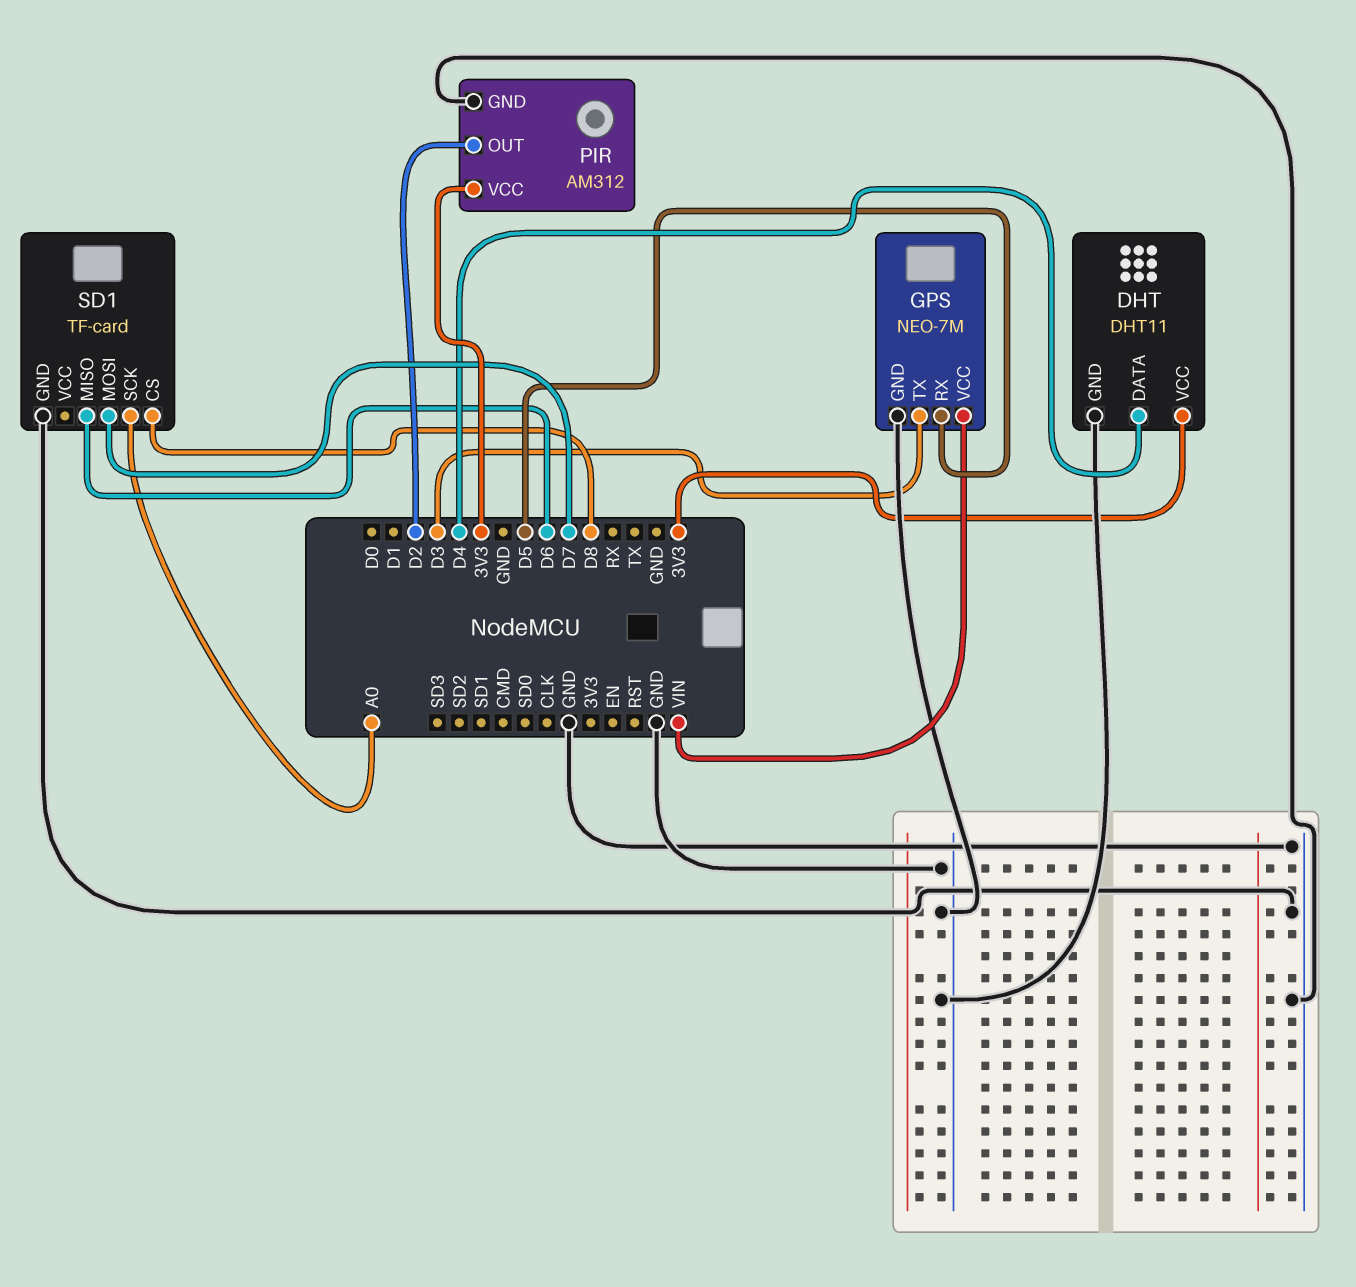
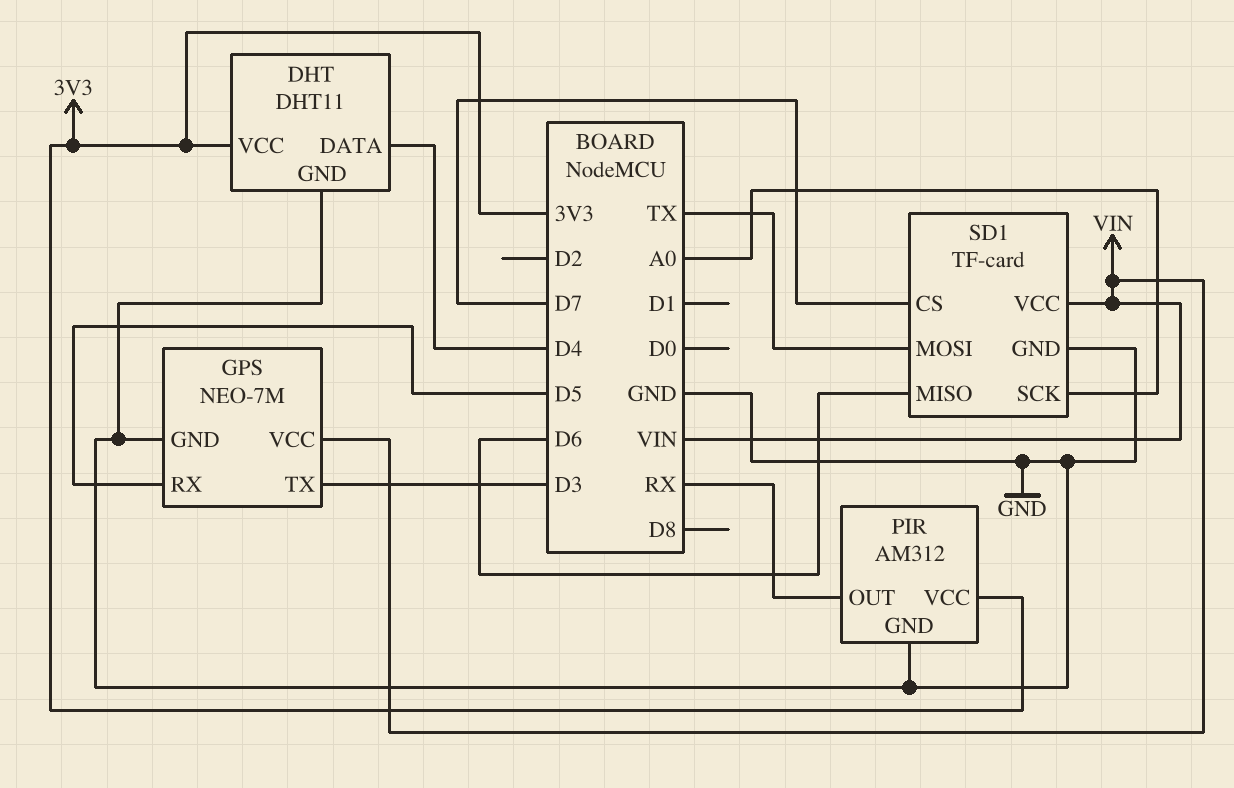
PIR pin OUT: D2 -> RX
SD1 pin CS: D8 -> D7
SD1 pin MOSI: D7 -> TX
SD1 pin VCC: none -> VIN

